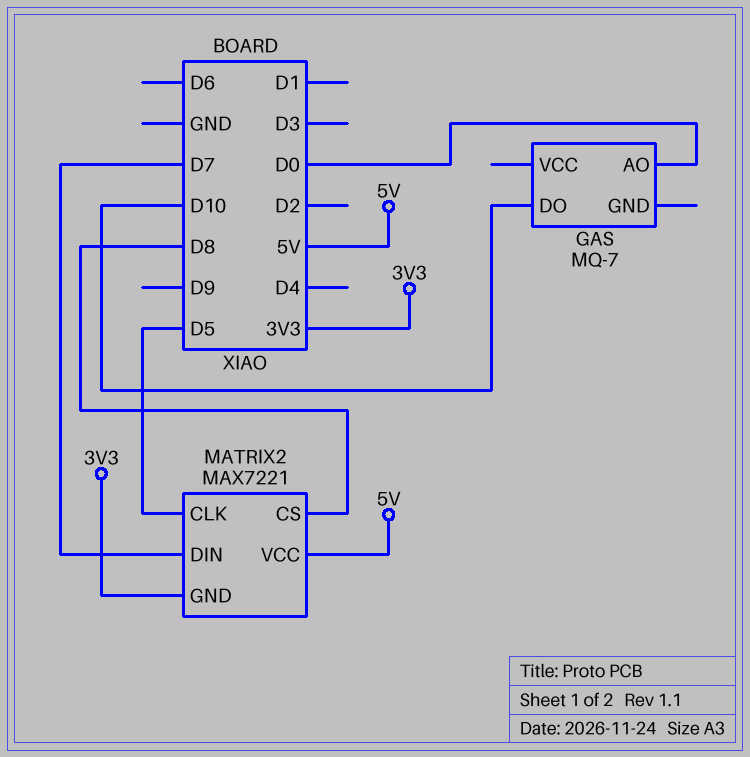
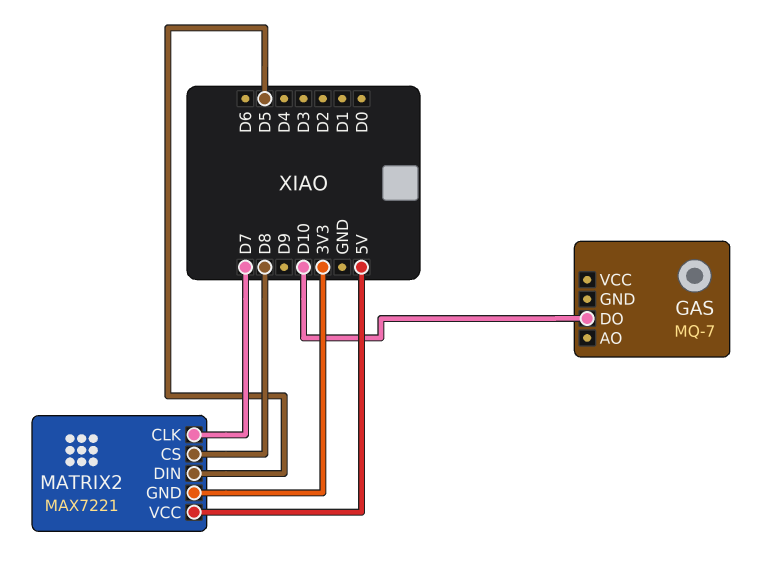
GAS pin AO: D0 -> none
MATRIX2 pin CLK: D5 -> D7
MATRIX2 pin DIN: D7 -> D5

